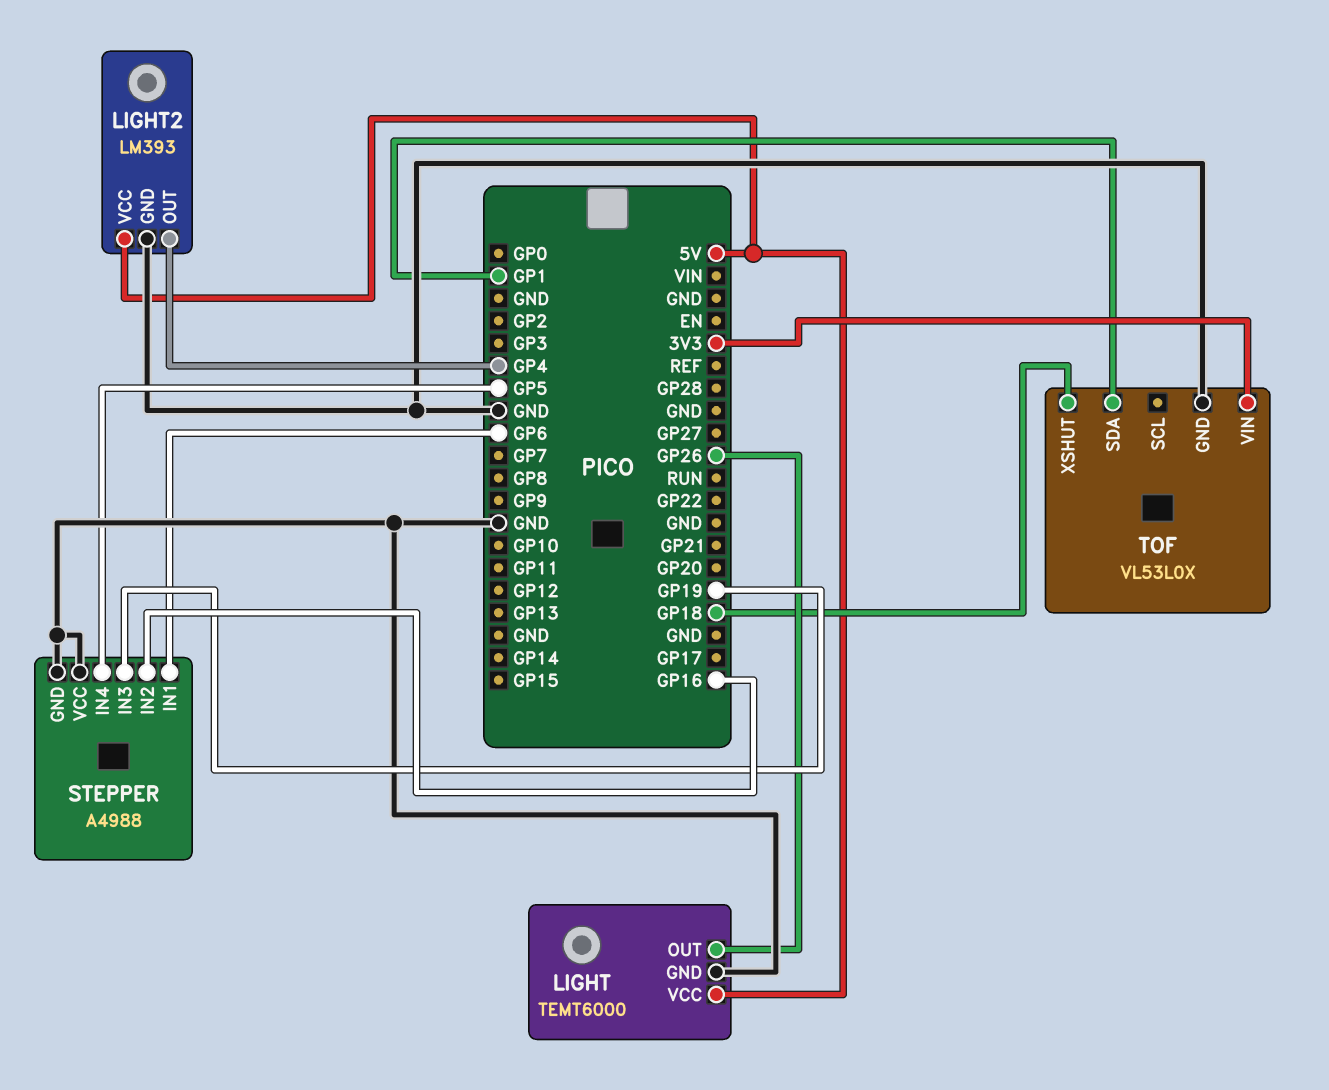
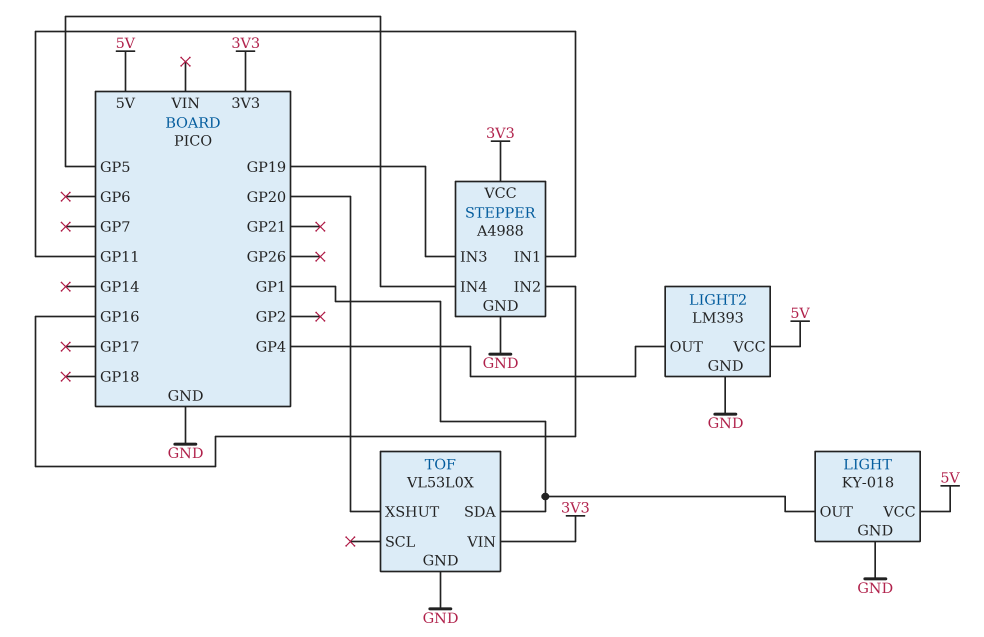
LIGHT: TEMT6000 -> KY-018
LIGHT pin OUT: GP26 -> GP1
STEPPER pin IN1: GP6 -> GP11
STEPPER pin VCC: GND -> 3V3
TOF pin XSHUT: GP18 -> GP20

